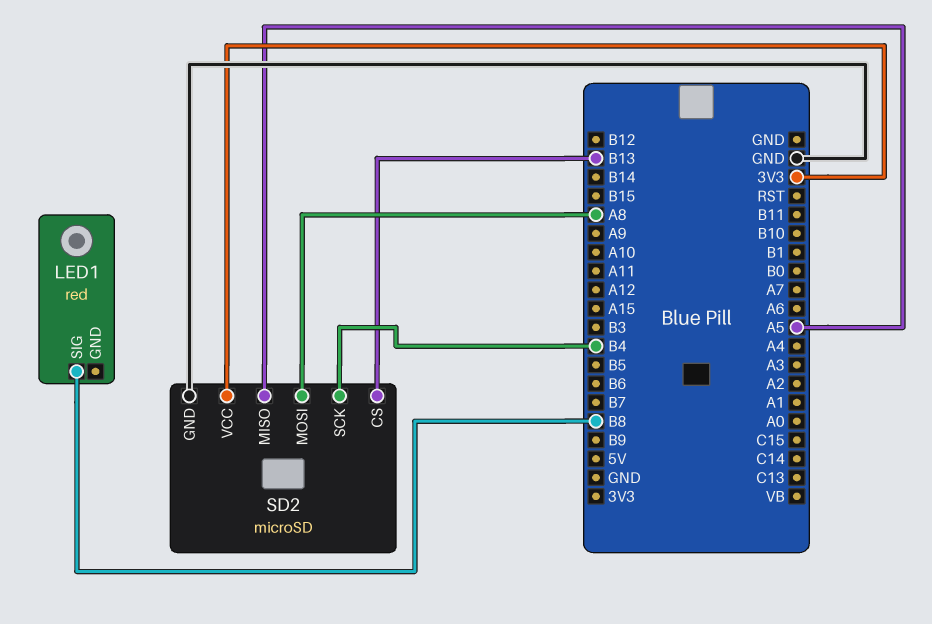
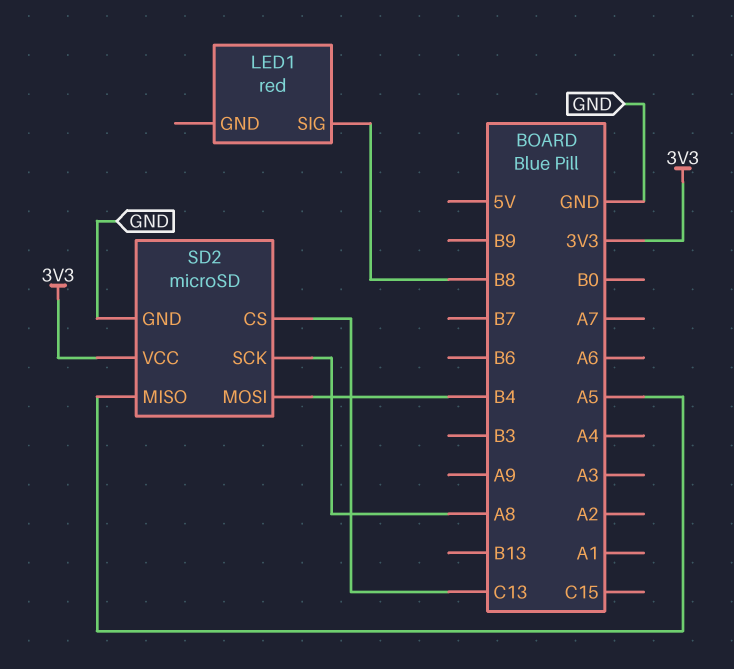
SD2 pin CS: B13 -> C13
SD2 pin MOSI: A8 -> B4
SD2 pin SCK: B4 -> A8

